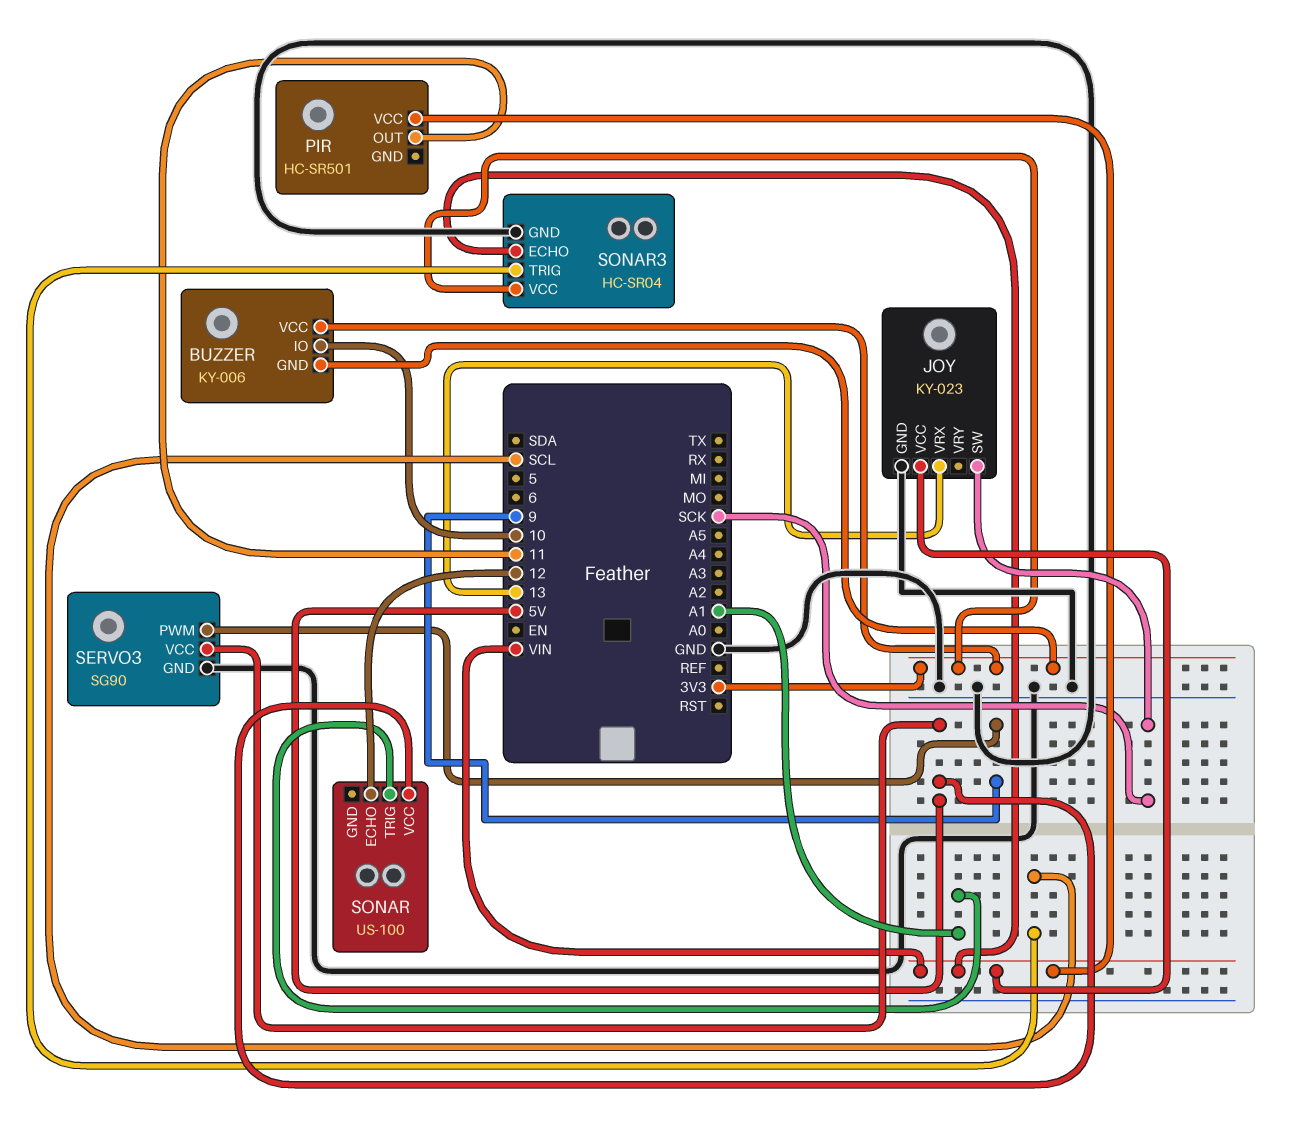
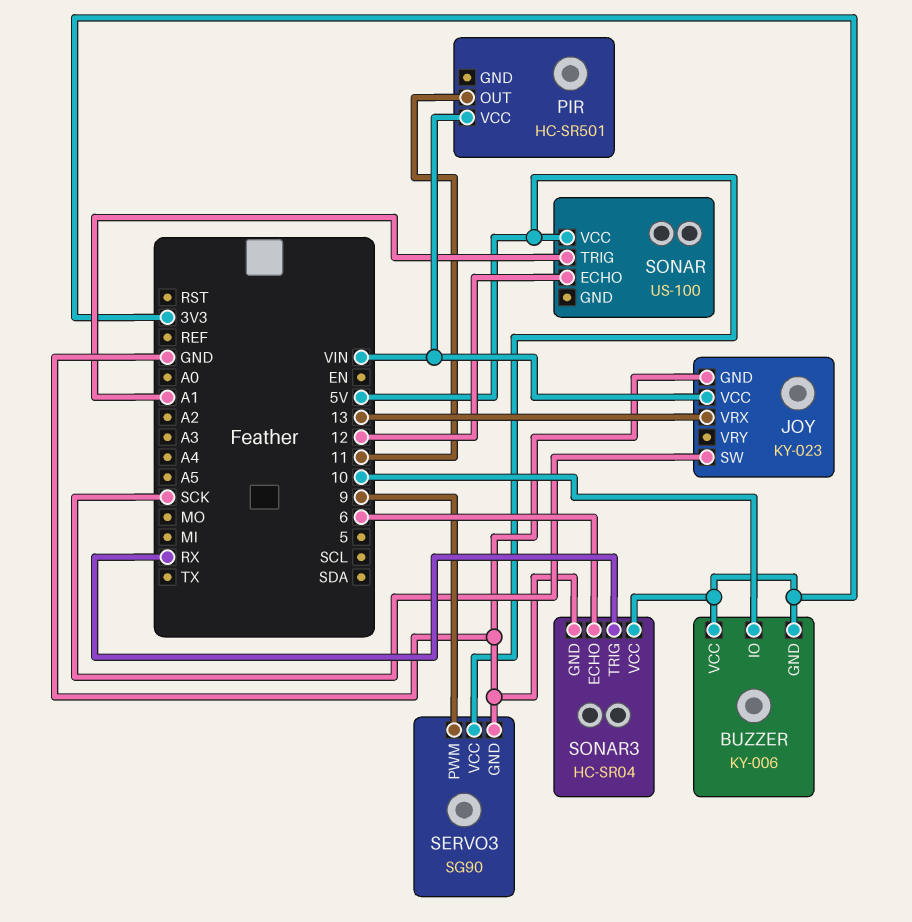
SONAR3 pin ECHO: VIN -> 6
SONAR3 pin TRIG: SCL -> RX

